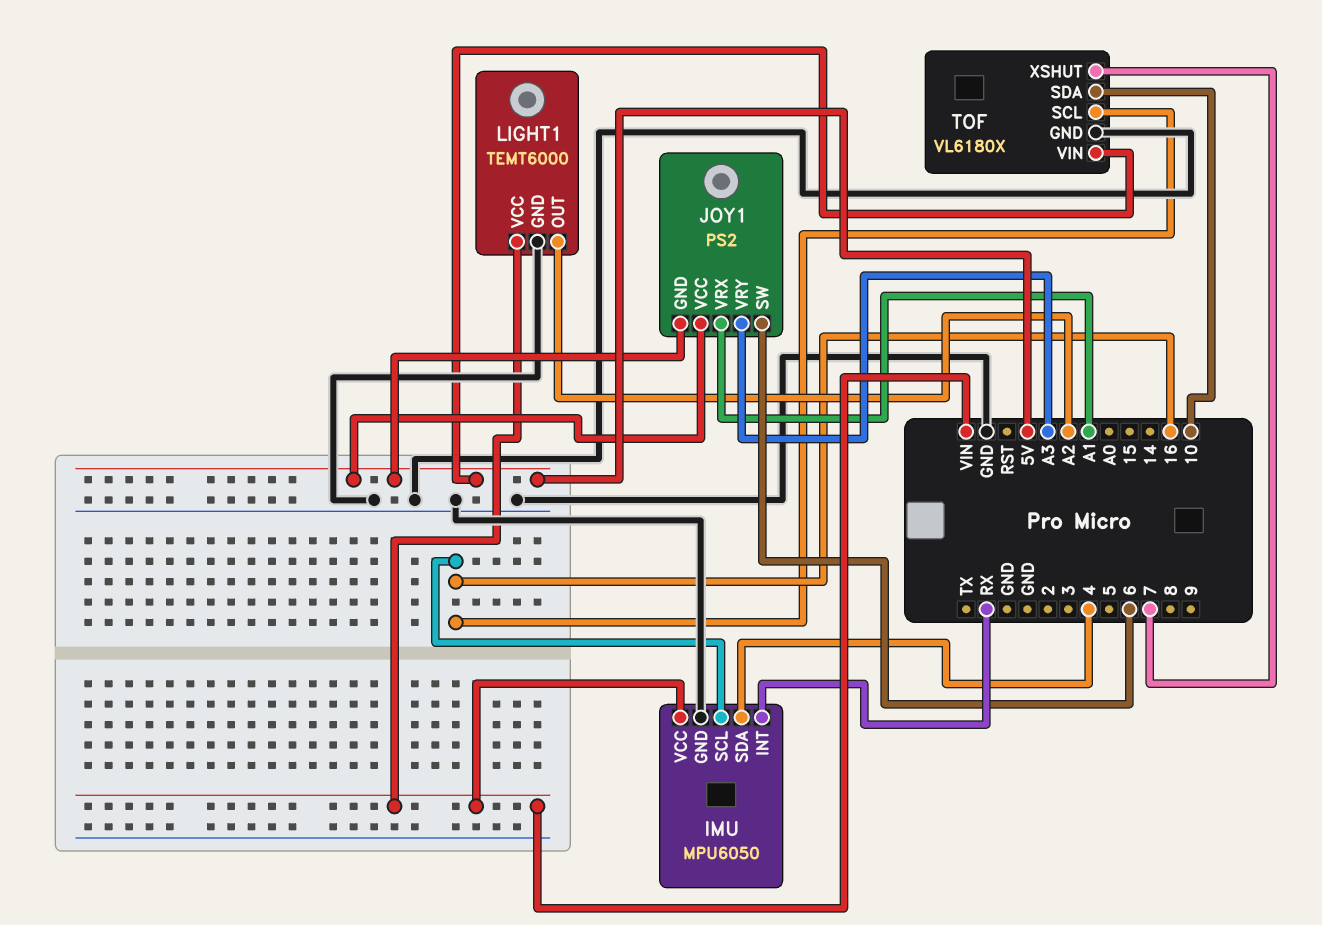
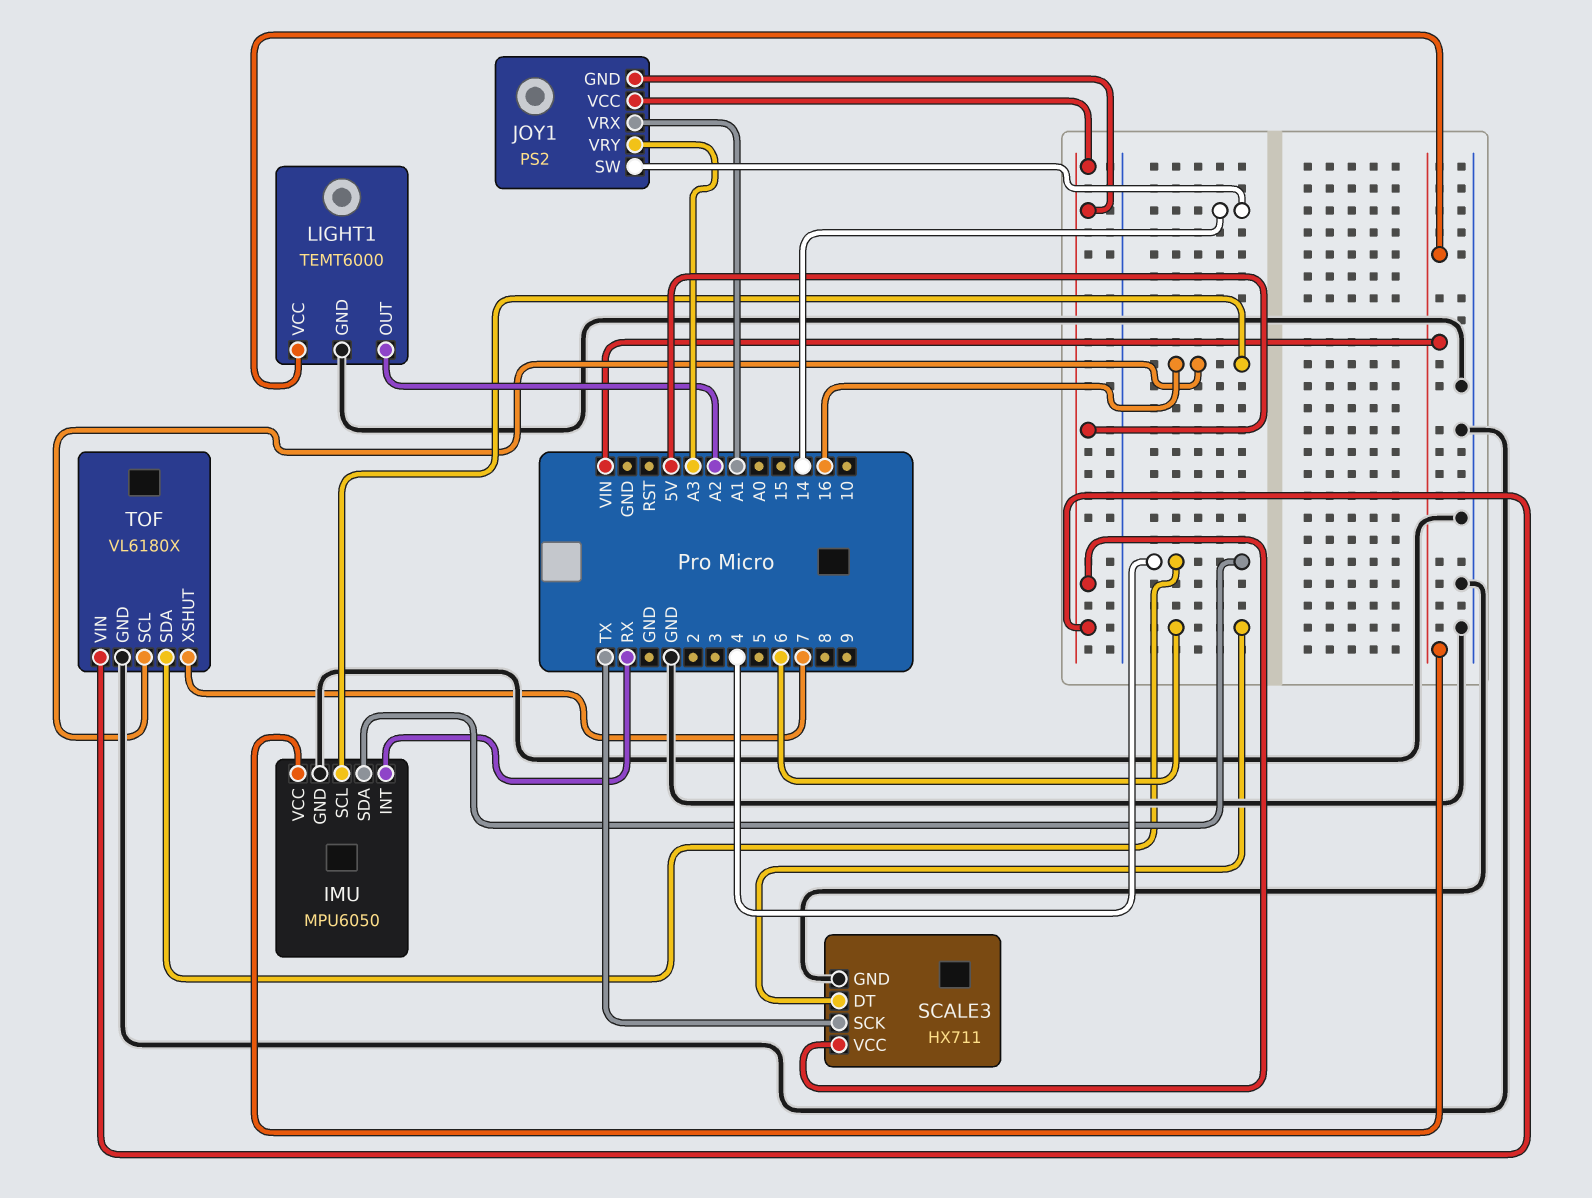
JOY1 pin SW: 6 -> 14
SCALE3: none -> HX711
SCALE3 pin DT: none -> 6
SCALE3 pin GND: none -> GND
SCALE3 pin SCK: none -> TX
SCALE3 pin VCC: none -> 5V
TOF pin SDA: 10 -> 4

